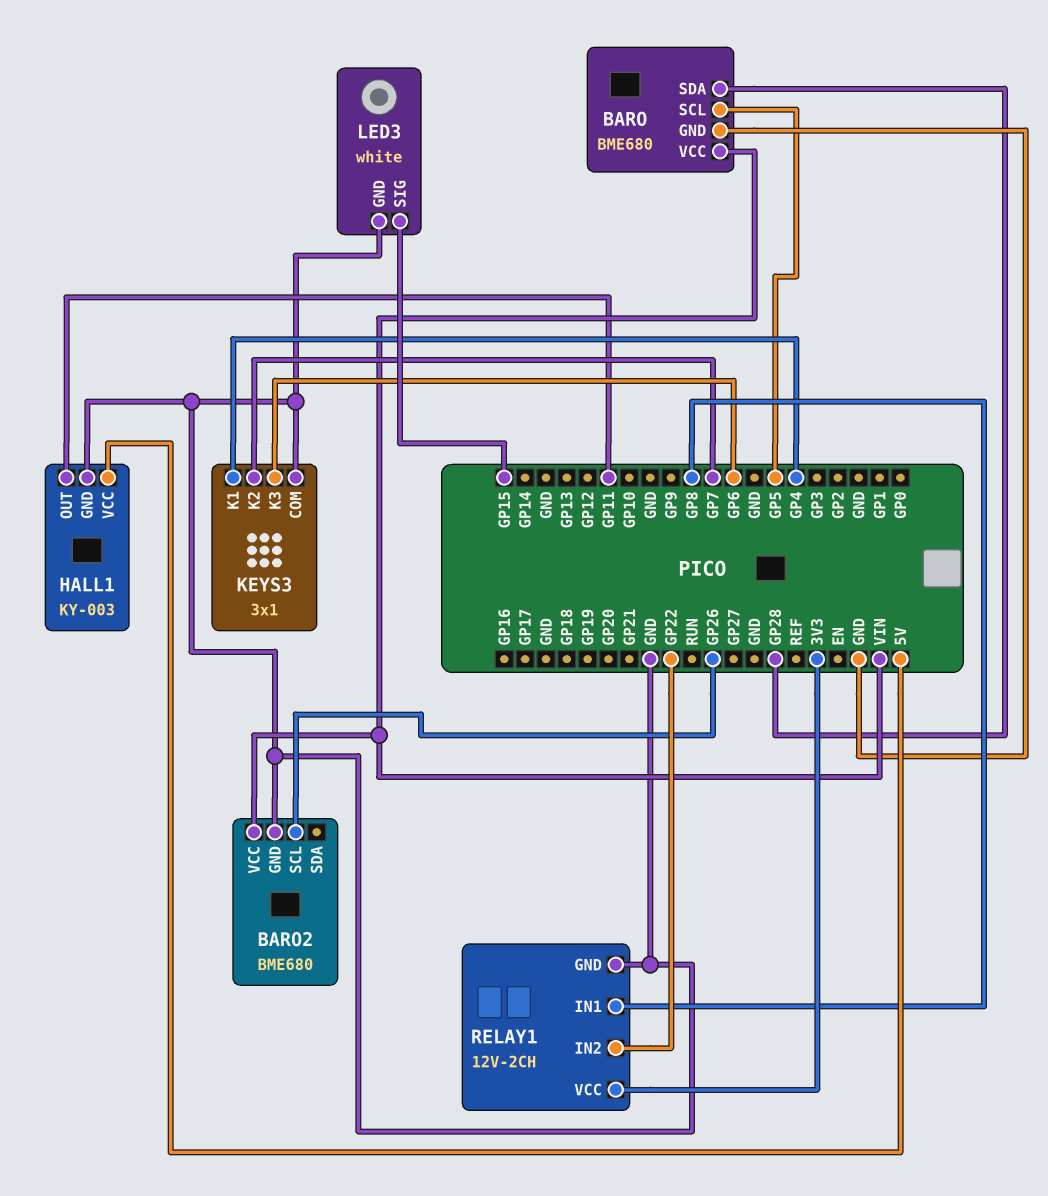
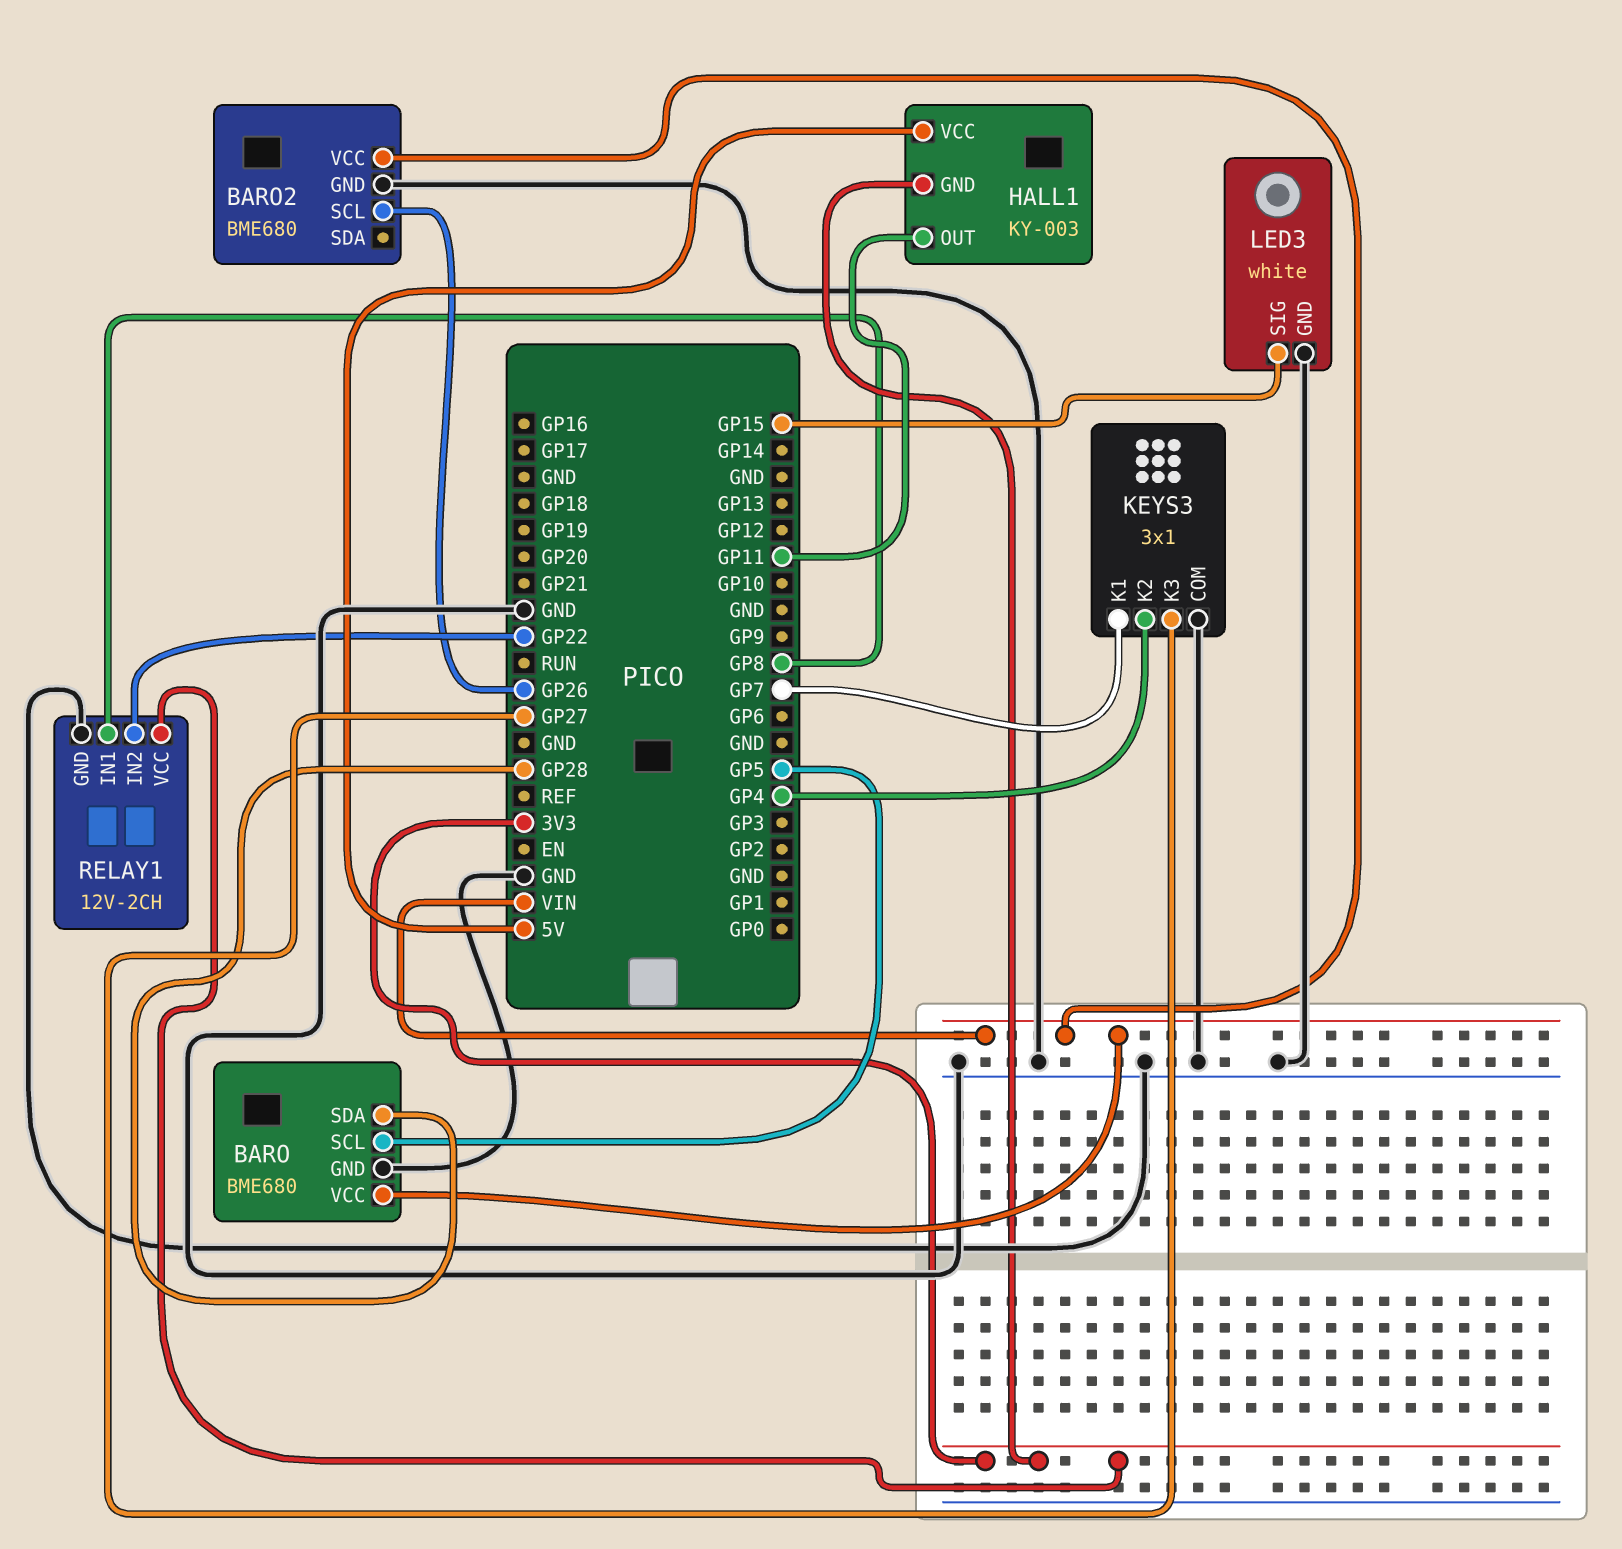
HALL1 pin GND: GND -> 3V3
KEYS3 pin K1: GP4 -> GP7
KEYS3 pin K2: GP7 -> GP4
KEYS3 pin K3: GP6 -> GP27

